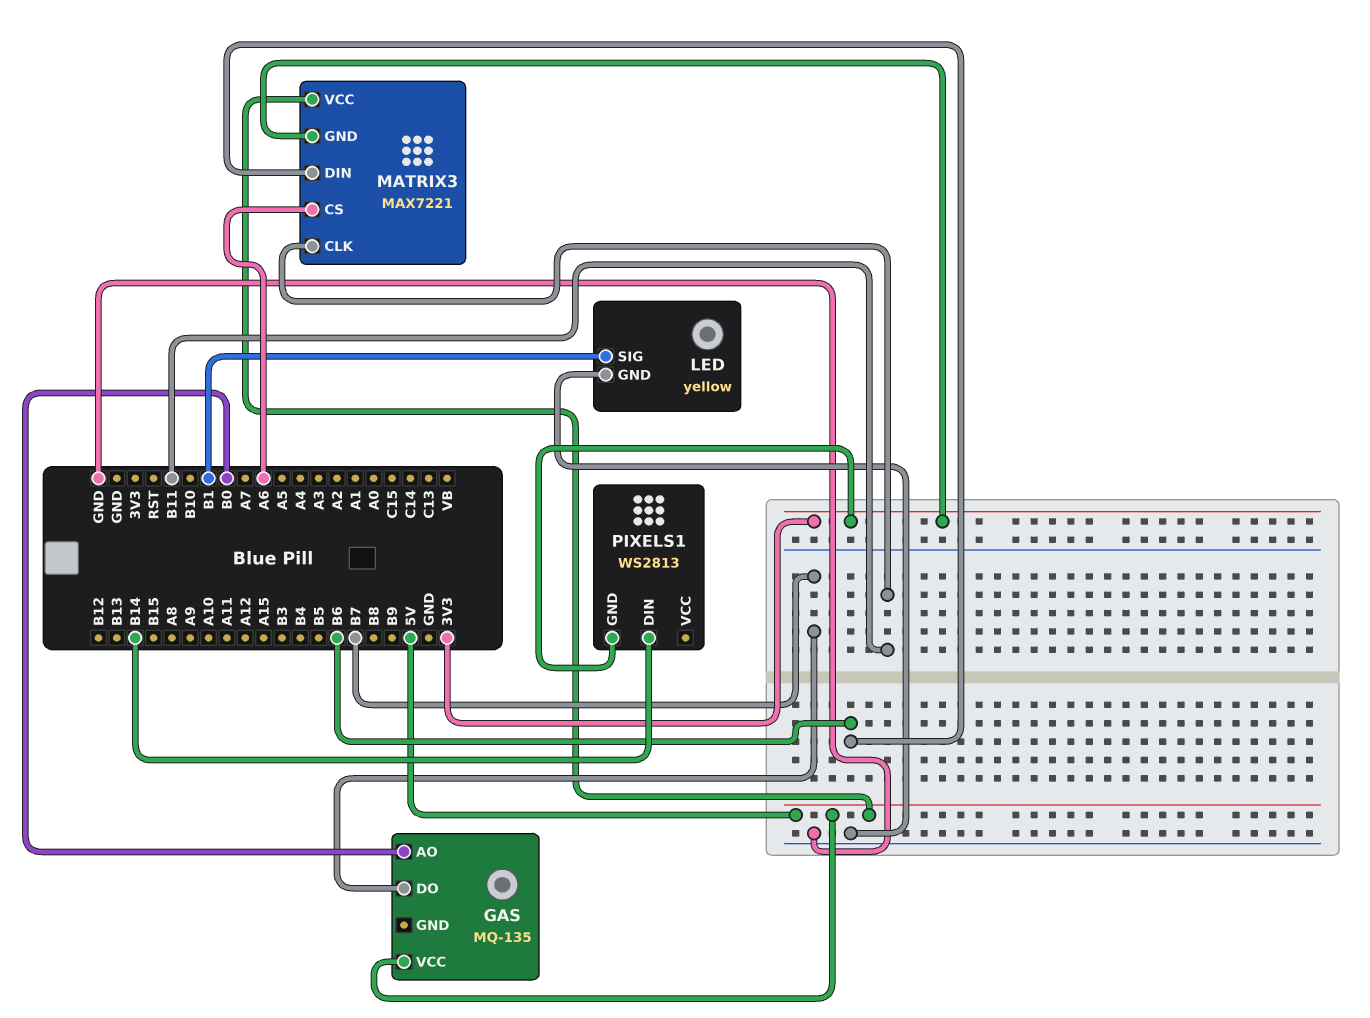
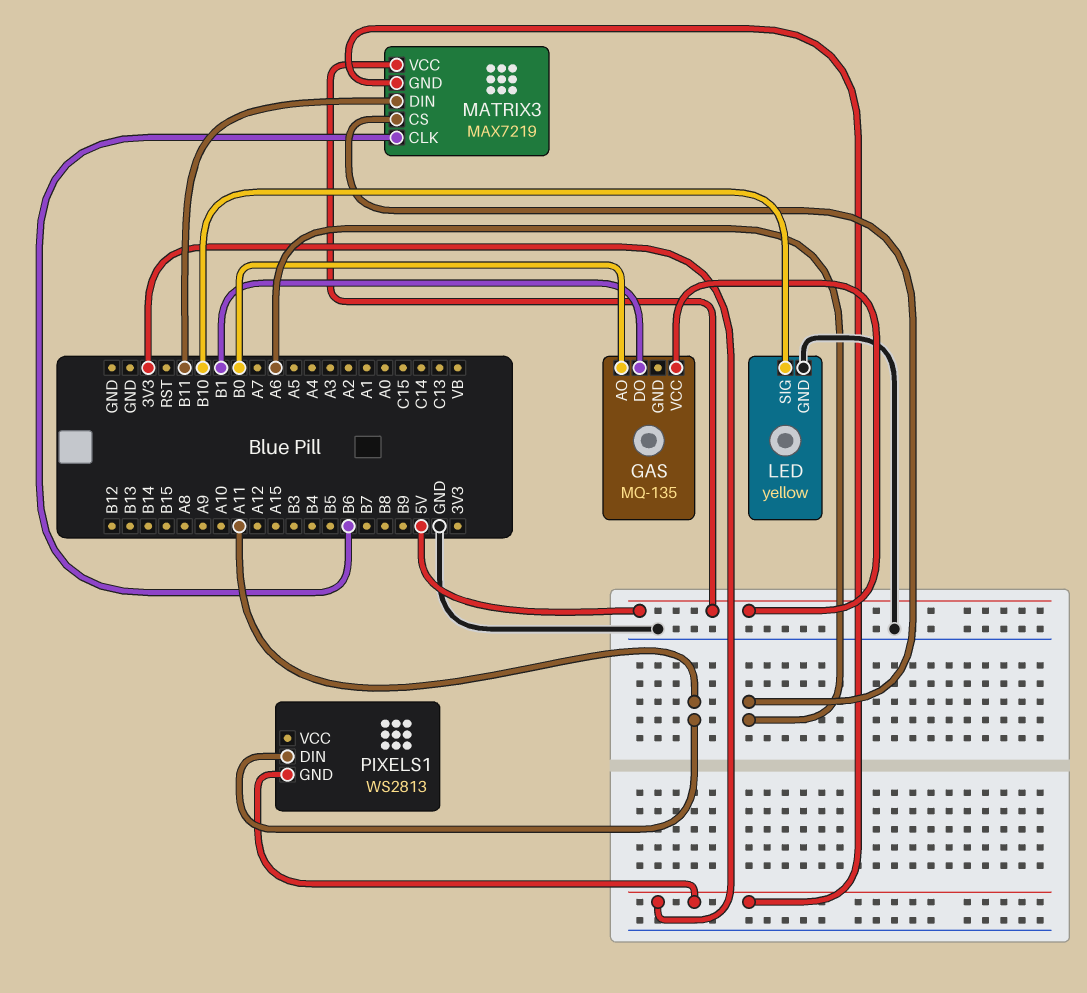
GAS pin DO: B7 -> B1
LED pin SIG: B1 -> B10
MATRIX3: MAX7221 -> MAX7219
MATRIX3 pin CLK: B11 -> B6
MATRIX3 pin DIN: B6 -> B11
PIXELS1 pin DIN: B14 -> A11

